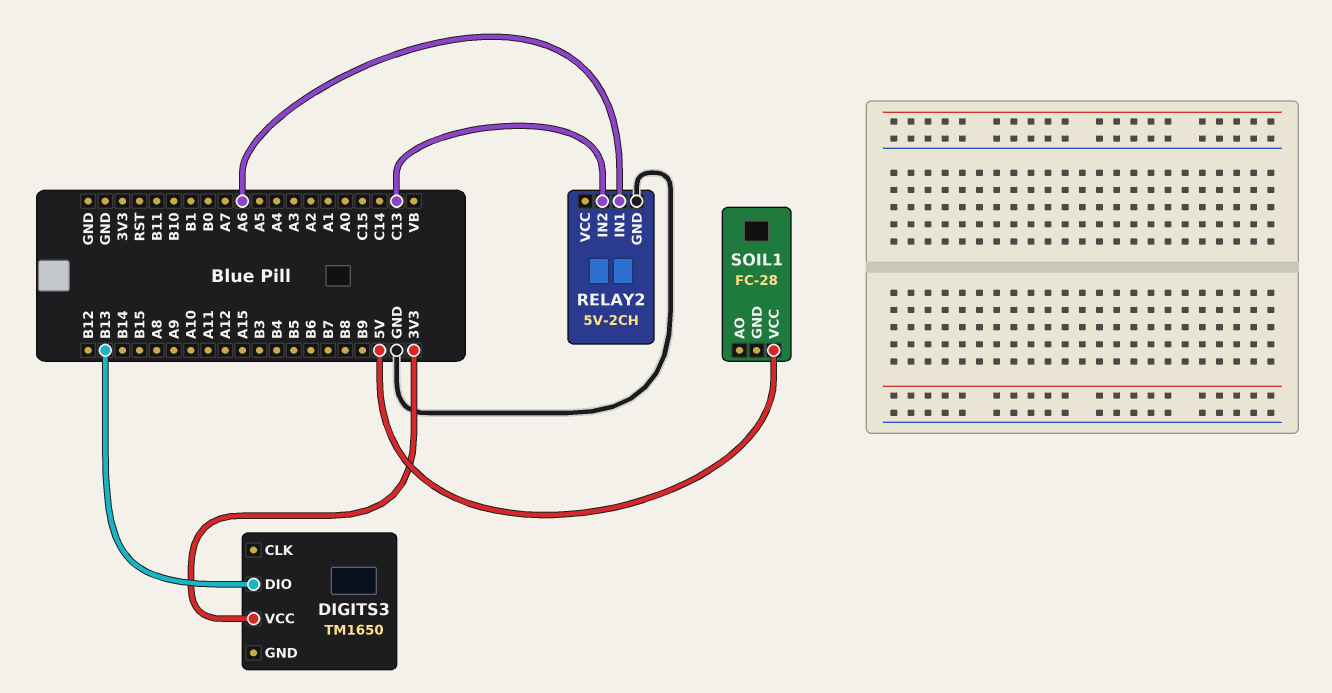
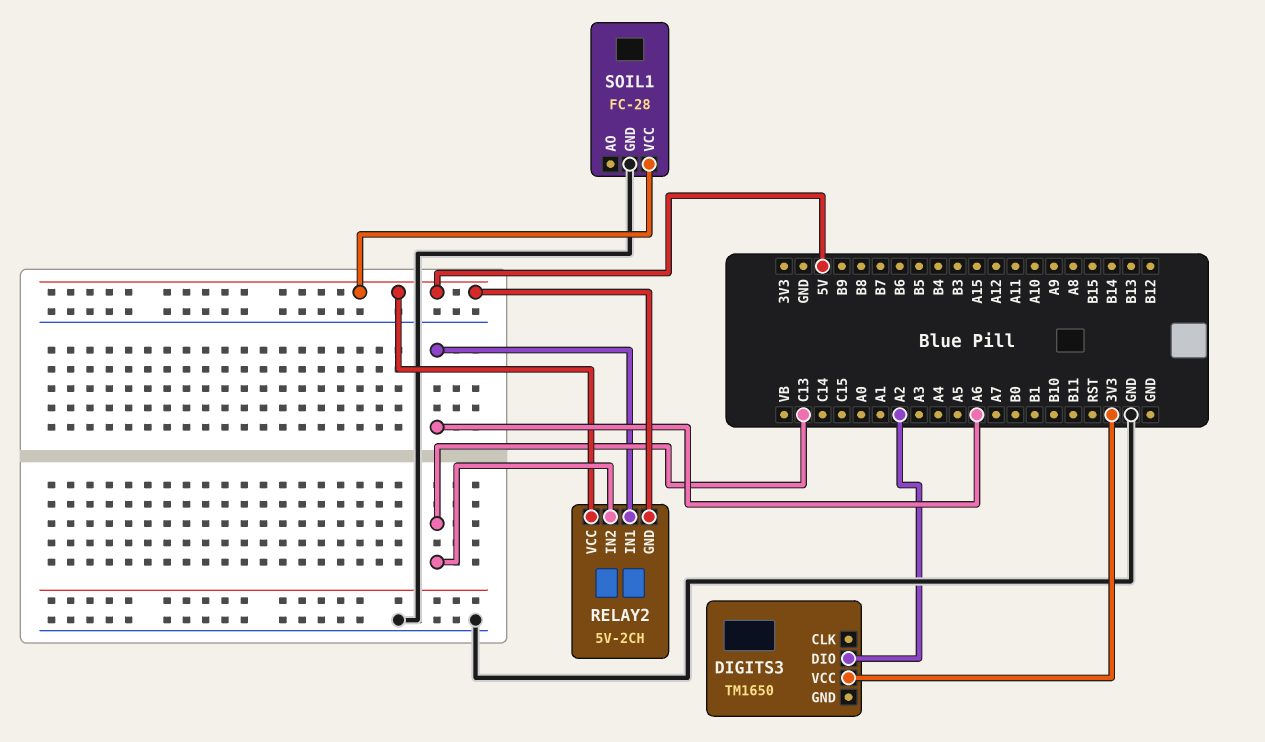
DIGITS3 pin DIO: B13 -> A2
RELAY2 pin GND: GND -> 5V
RELAY2 pin VCC: none -> 5V
SOIL1 pin GND: none -> GND

